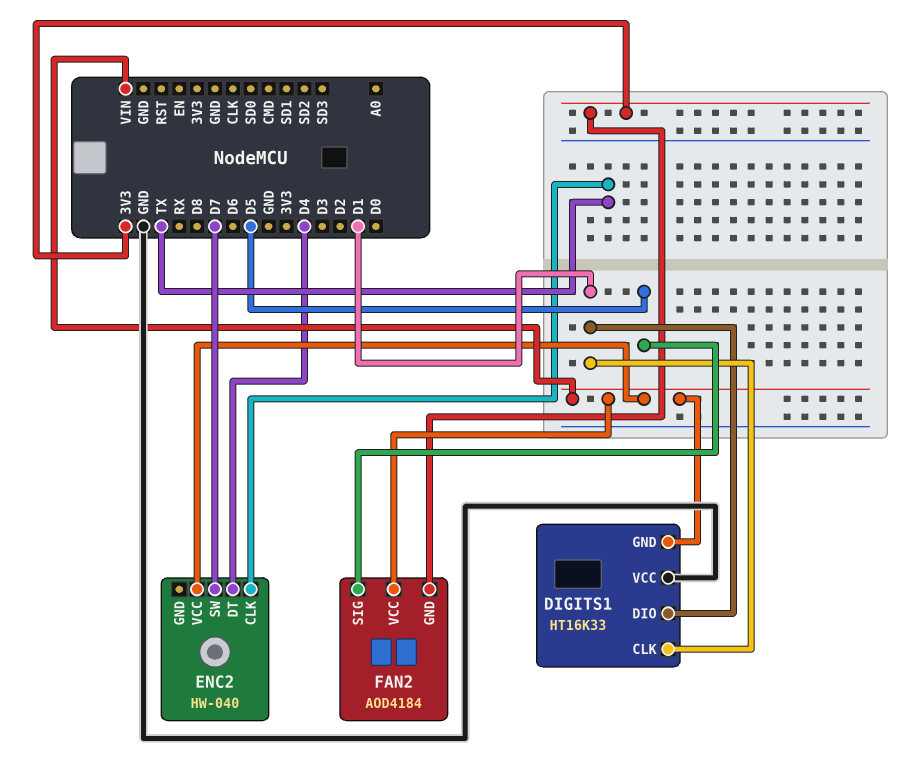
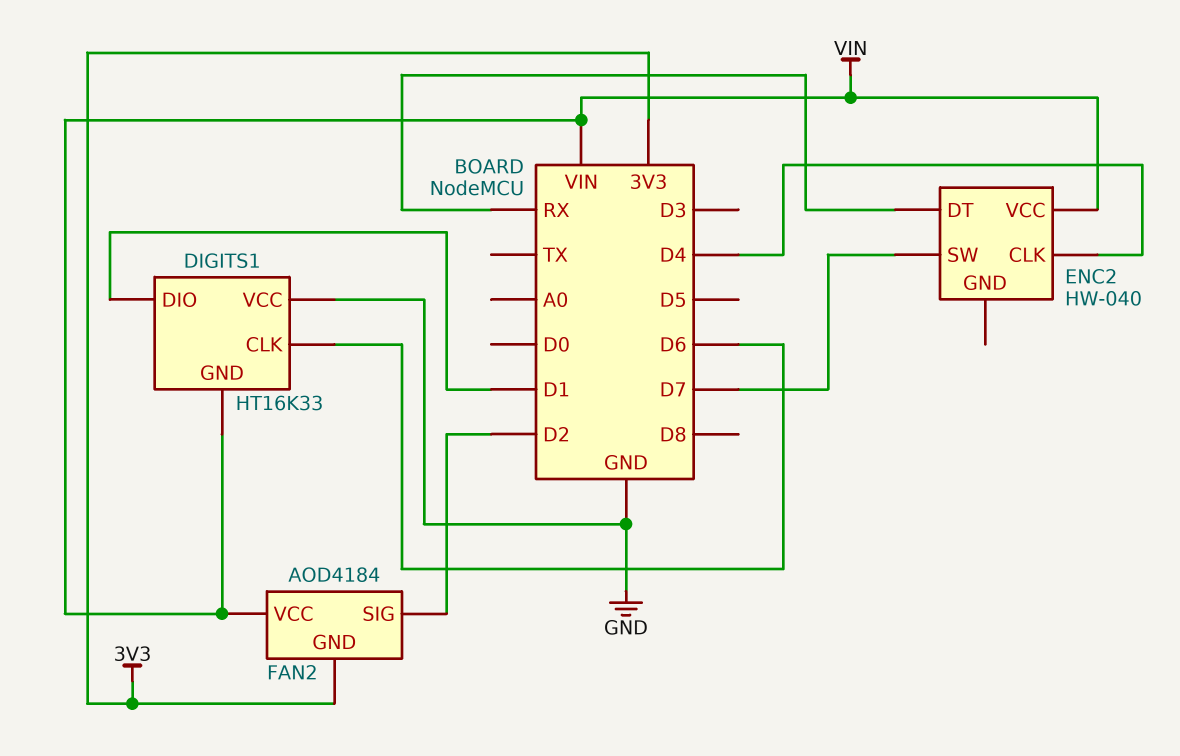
DIGITS1 pin CLK: D1 -> D6
ENC2 pin CLK: TX -> D4
ENC2 pin DT: D4 -> RX
FAN2 pin SIG: D5 -> D2

